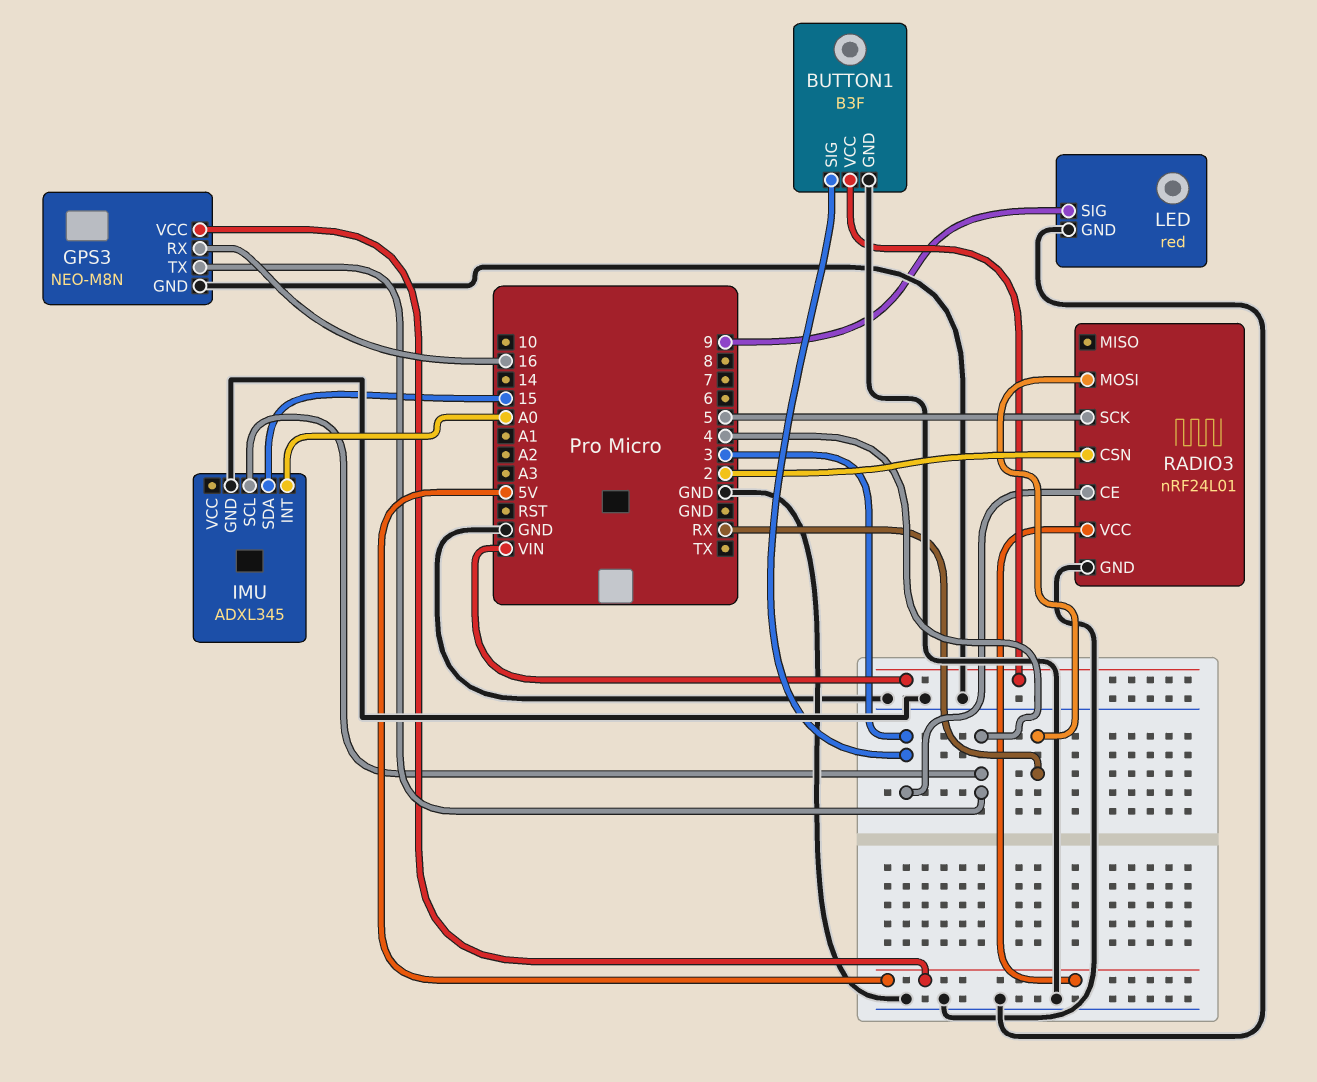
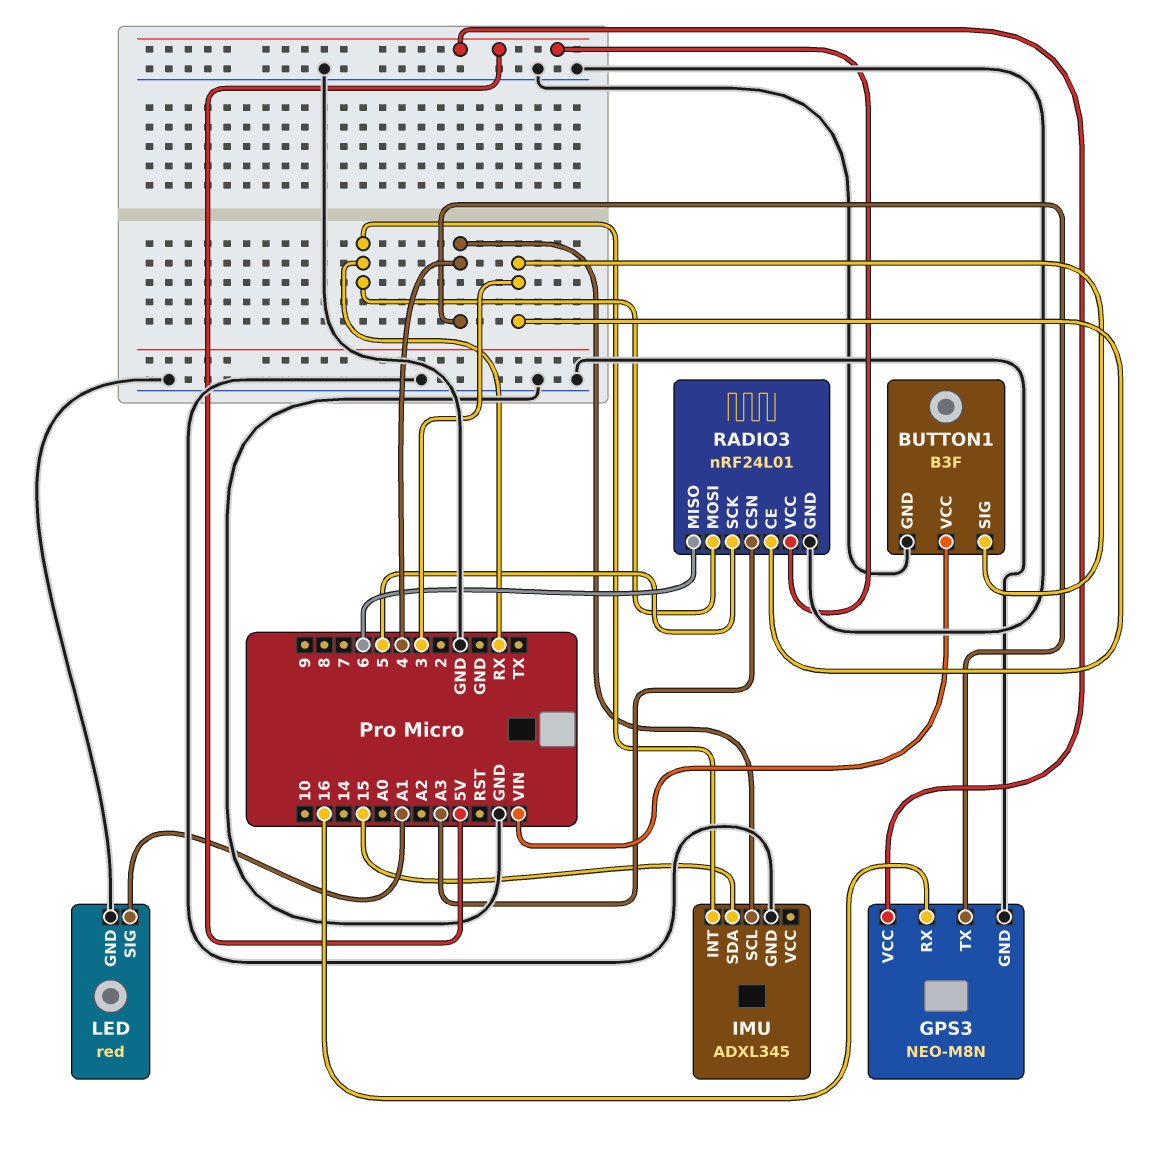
IMU pin INT: A0 -> RX
LED pin SIG: 9 -> A1
RADIO3 pin CSN: 2 -> A3
RADIO3 pin MISO: none -> 6

